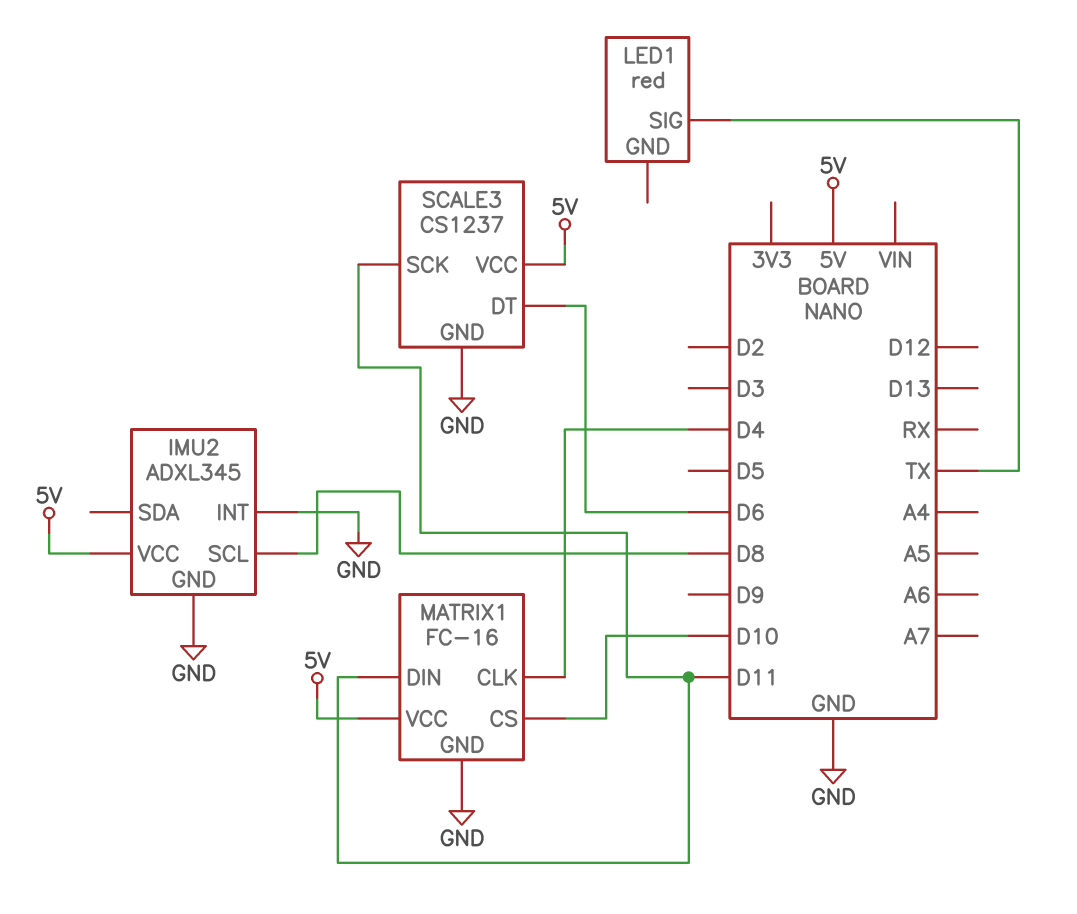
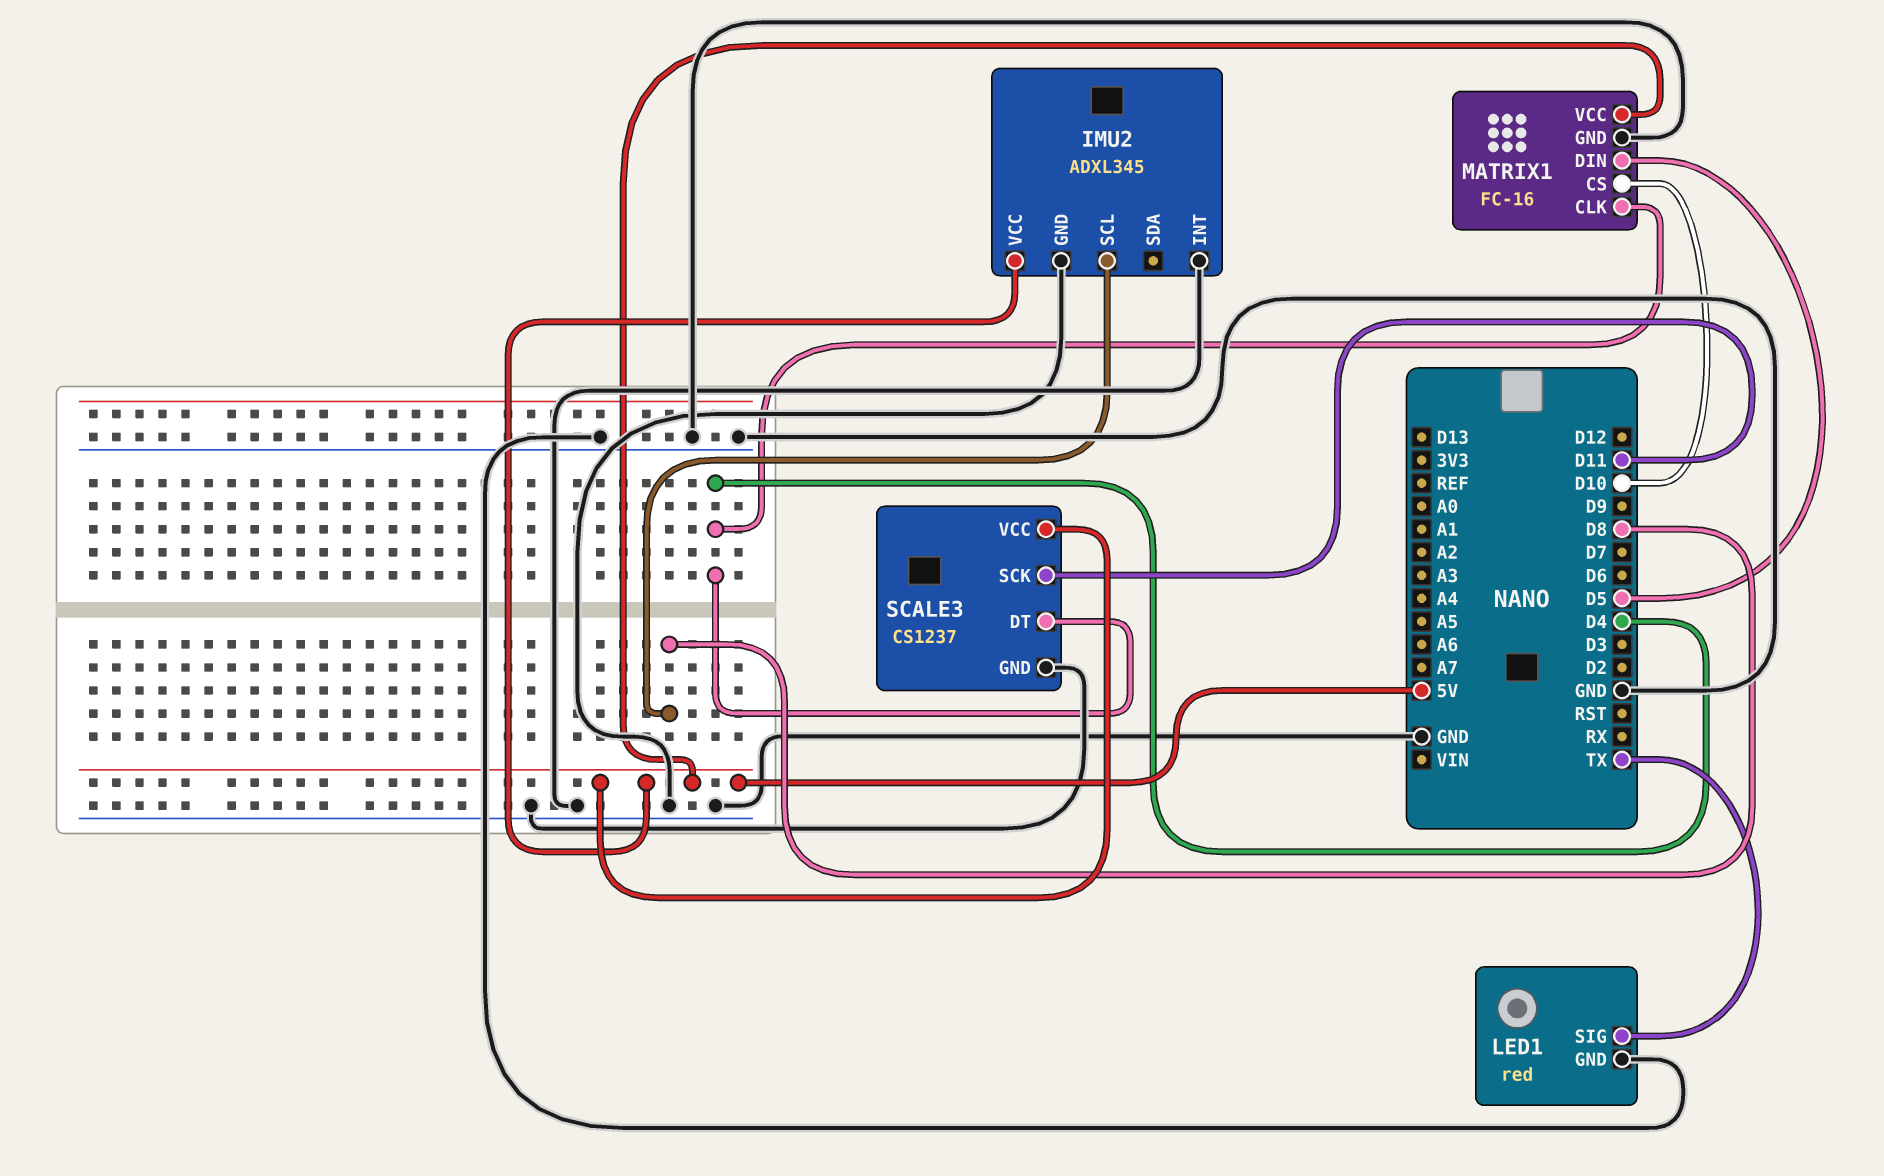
LED1 pin GND: none -> GND
MATRIX1 pin DIN: D11 -> D5
SCALE3 pin DT: D6 -> D4

